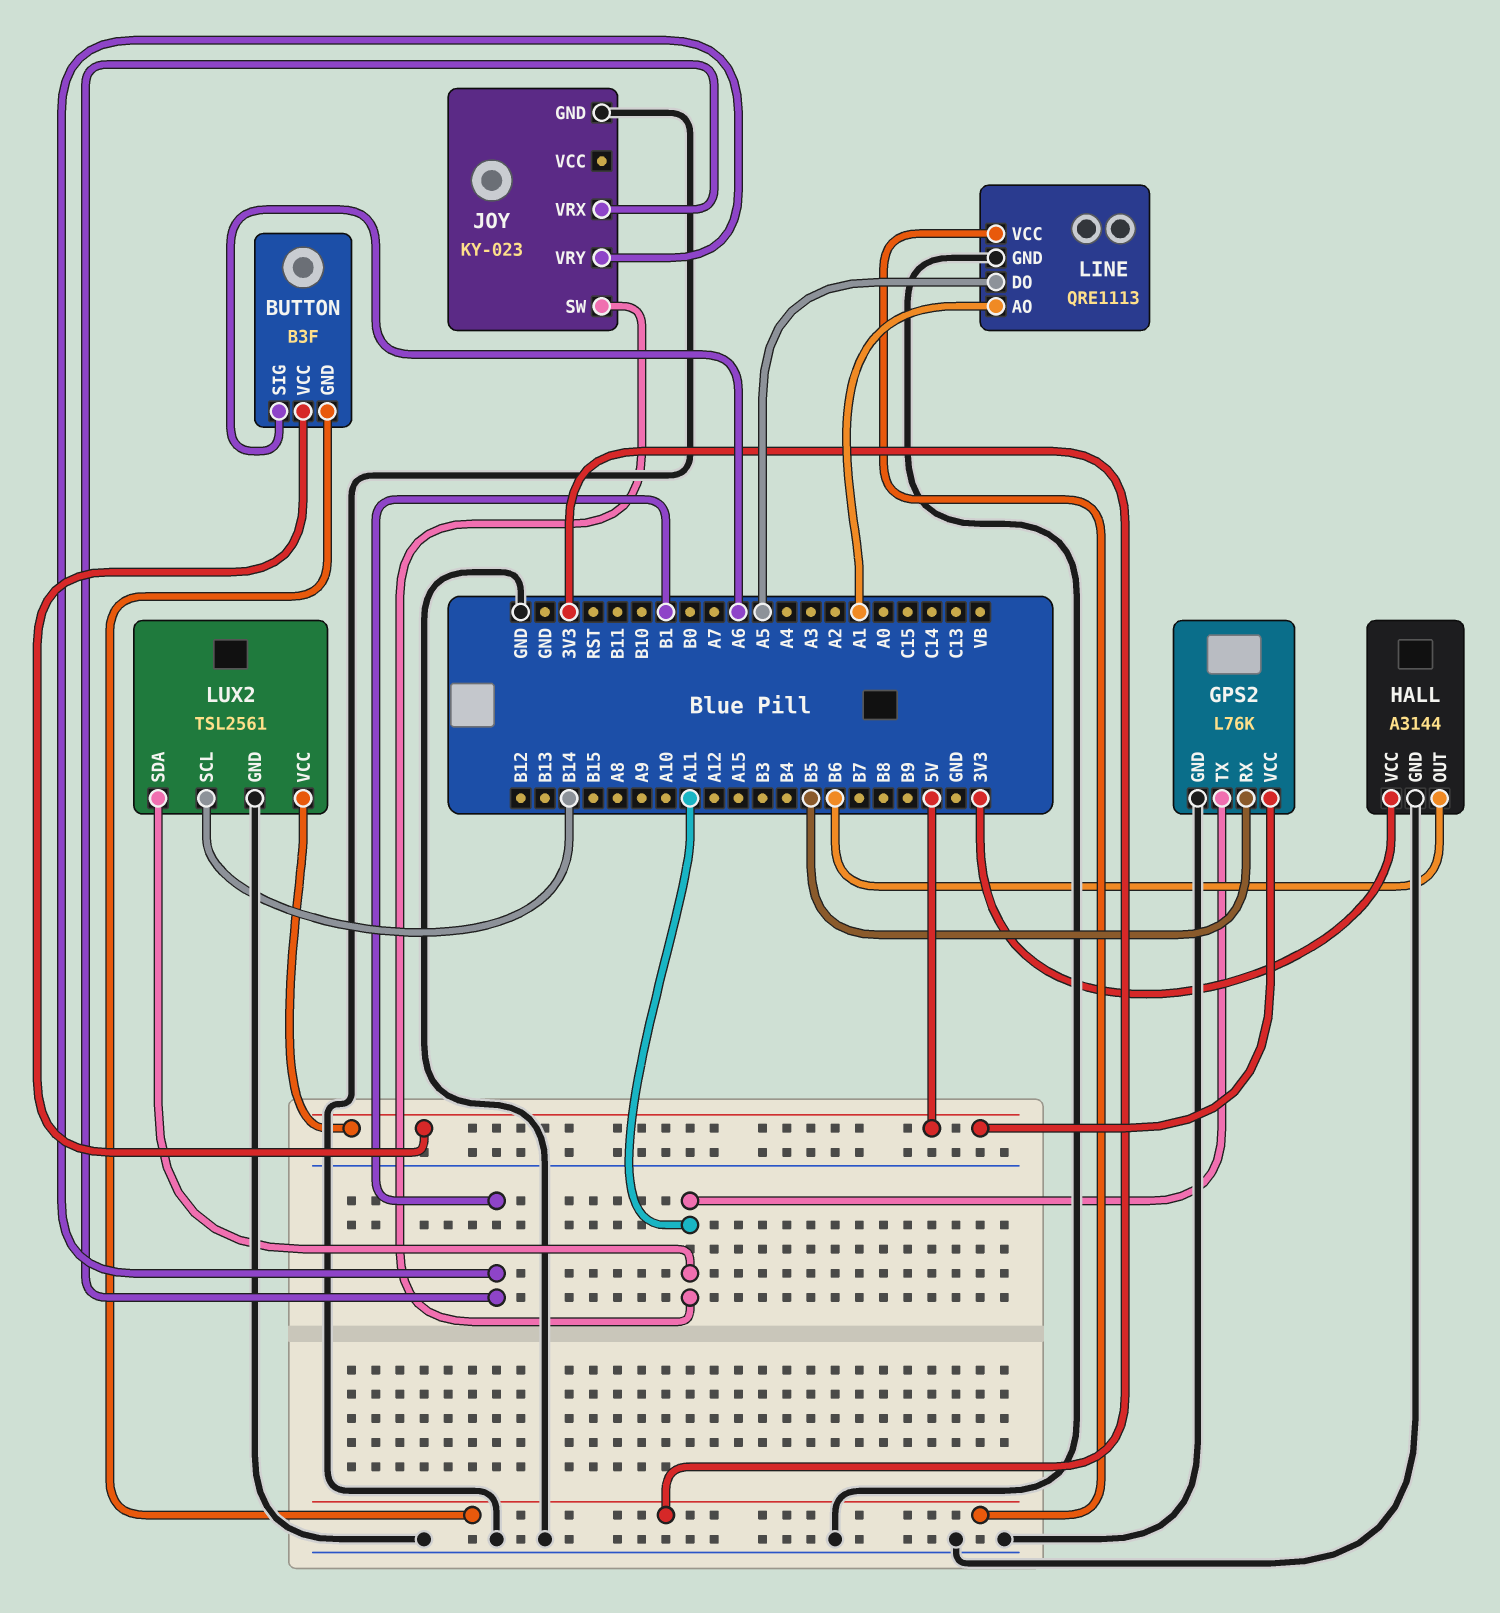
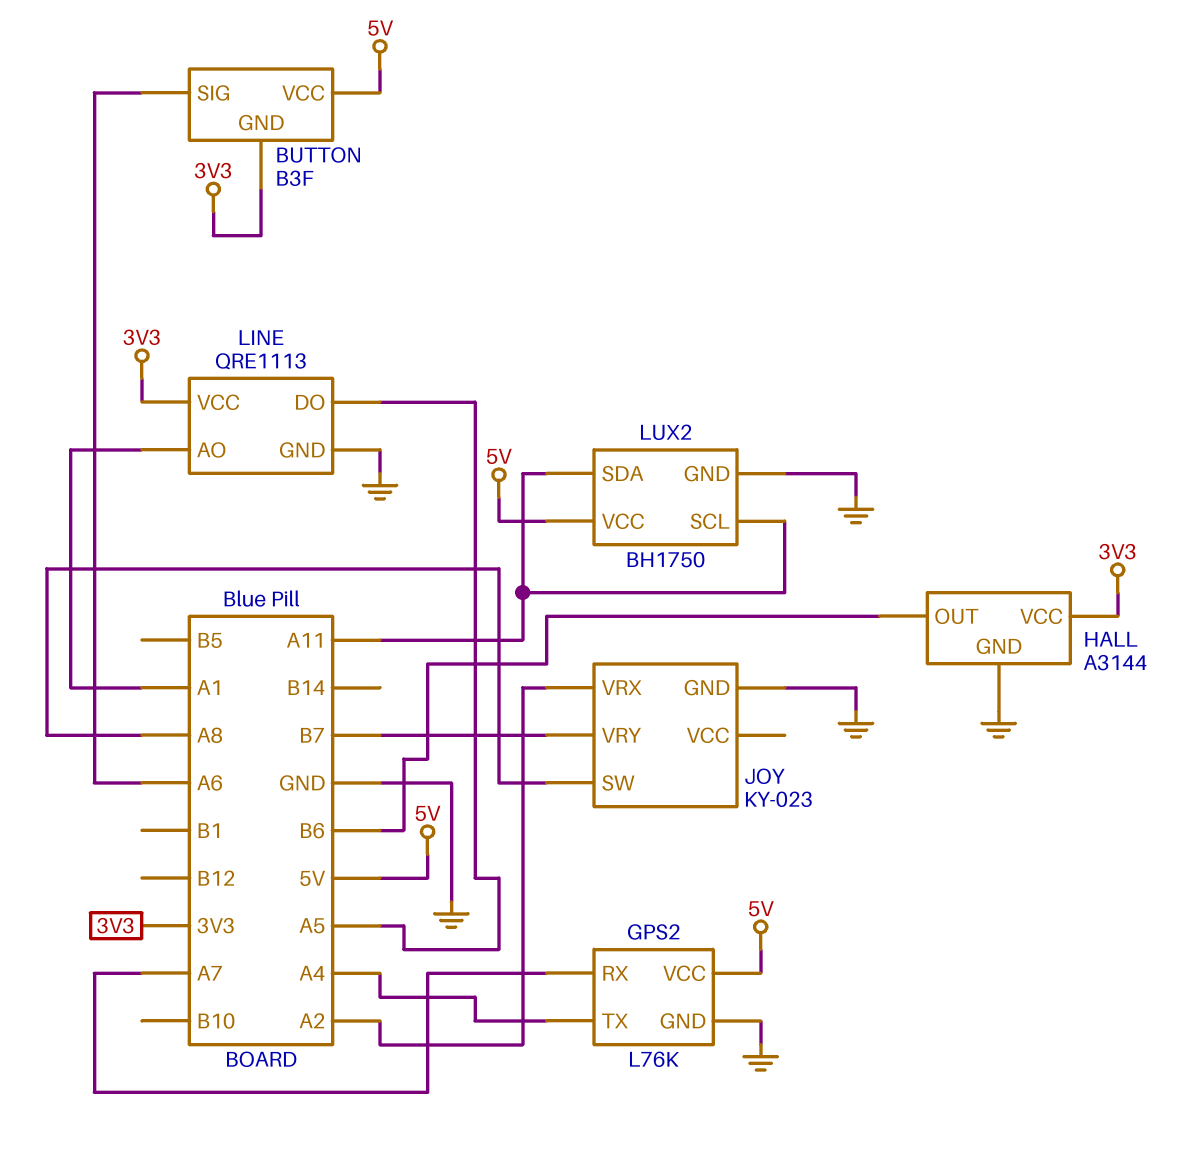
GPS2 pin RX: B5 -> A7
GPS2 pin TX: A11 -> A4
JOY pin SW: A11 -> A8
JOY pin VRX: B1 -> A2
JOY pin VRY: B1 -> B7
LUX2: TSL2561 -> BH1750
LUX2 pin SCL: B14 -> A11

